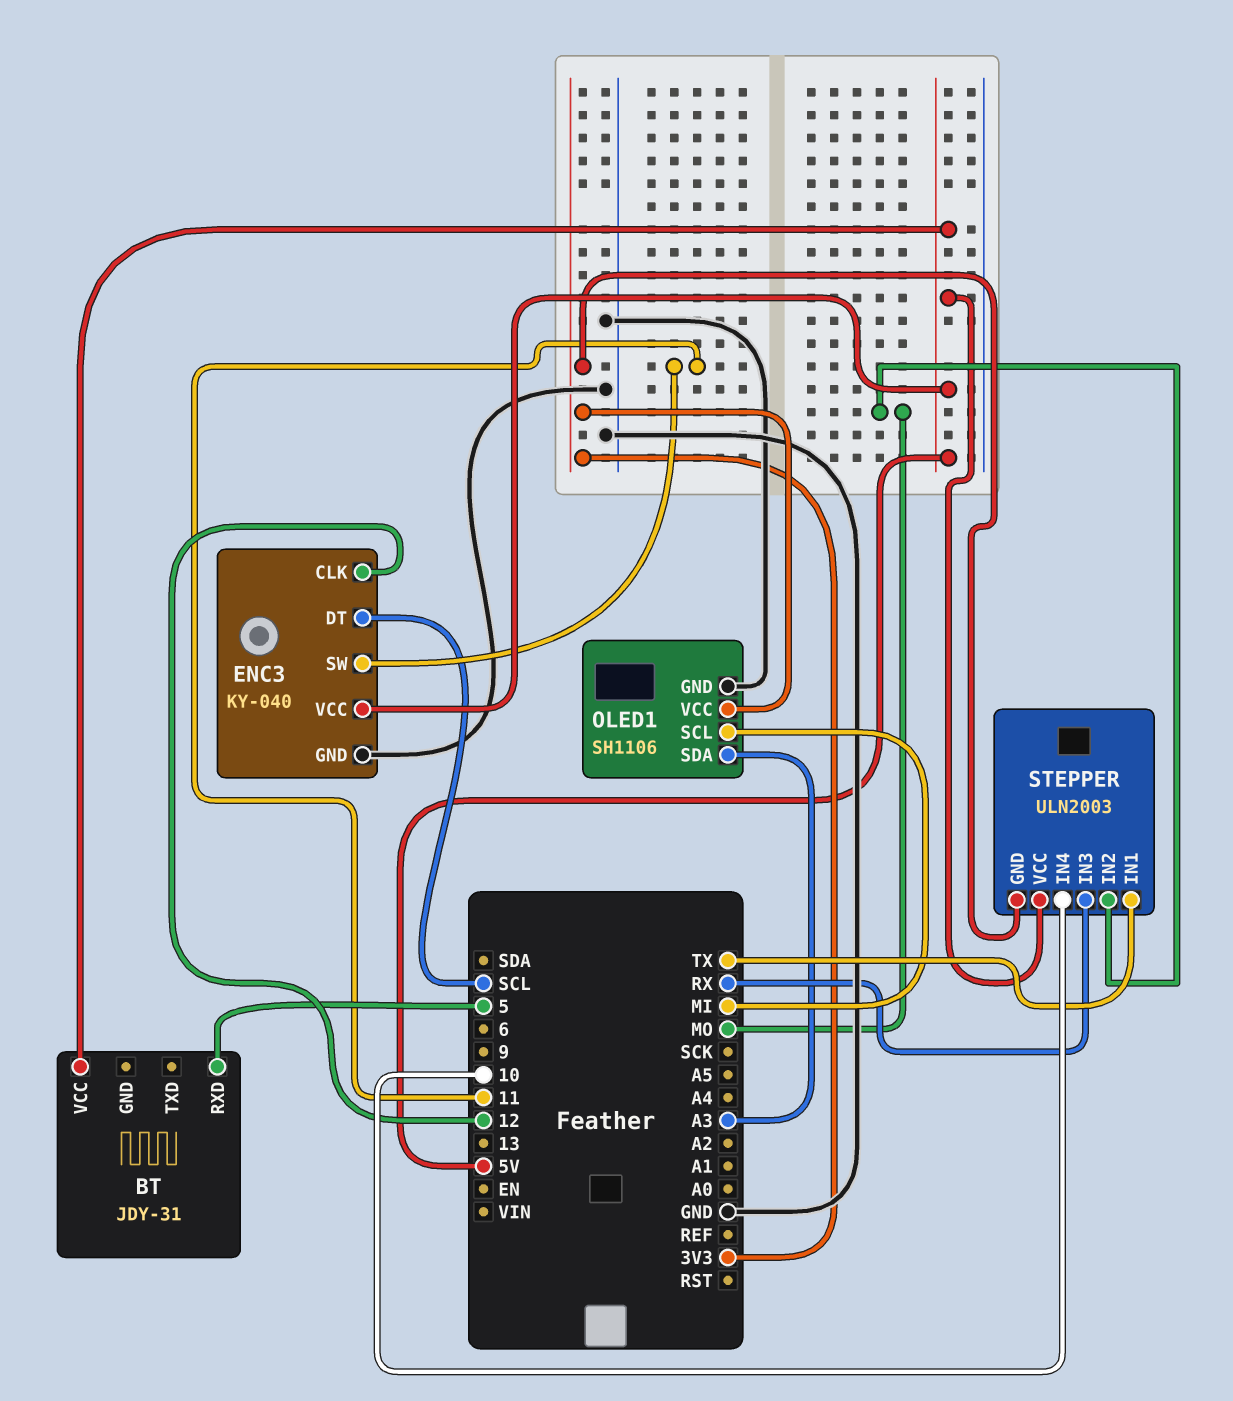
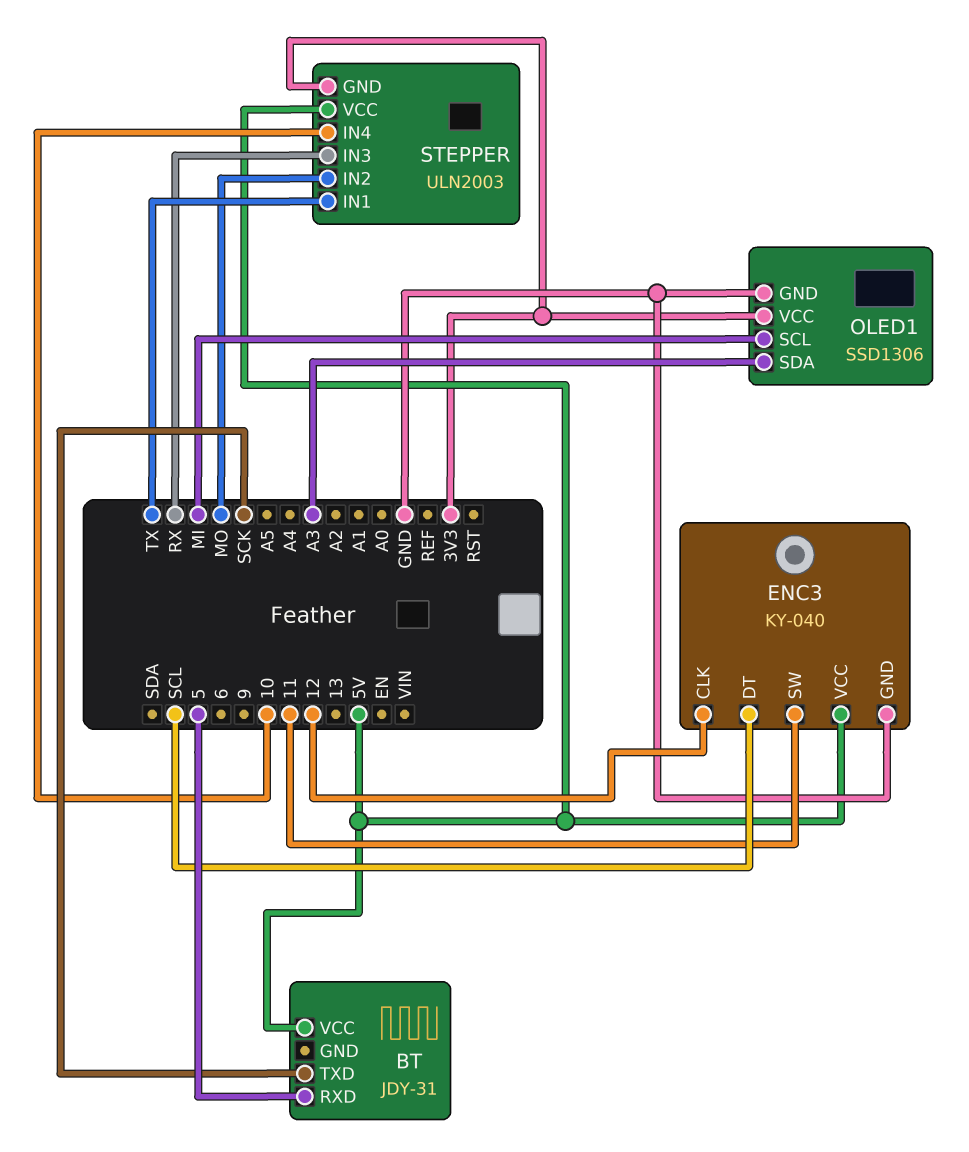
BT pin TXD: none -> SCK
OLED1: SH1106 -> SSD1306

